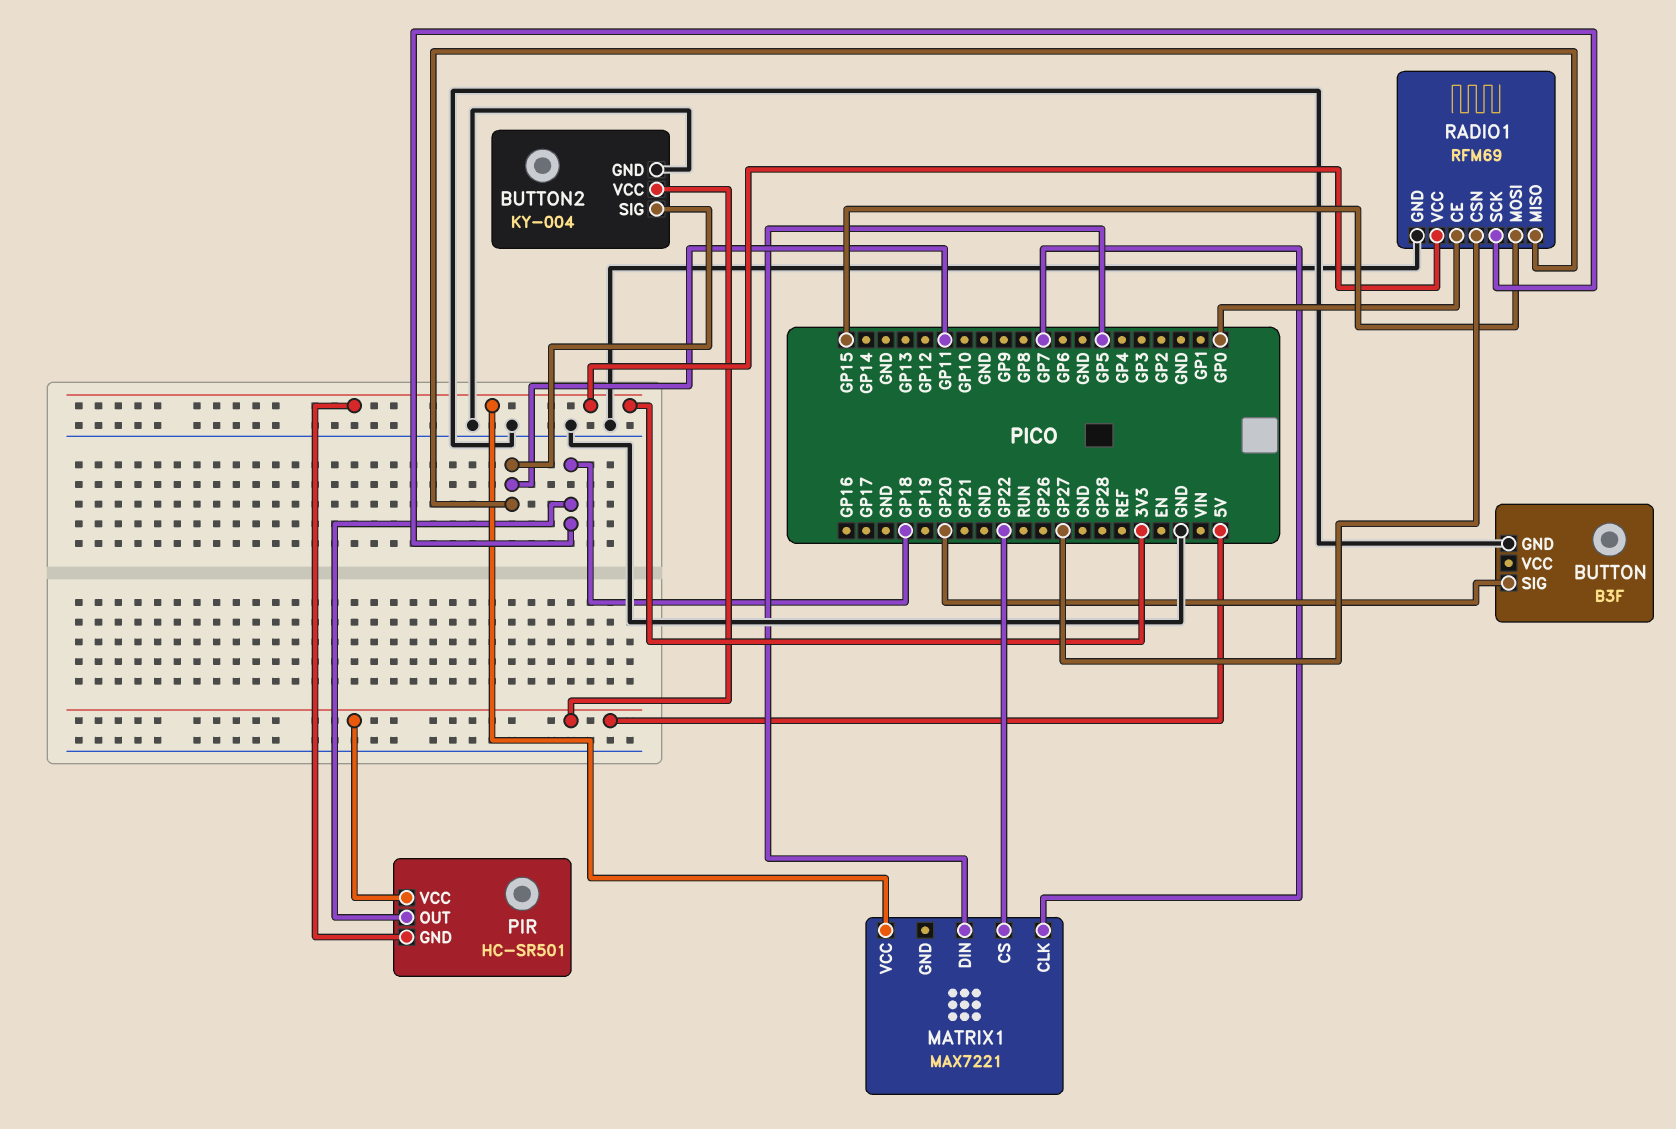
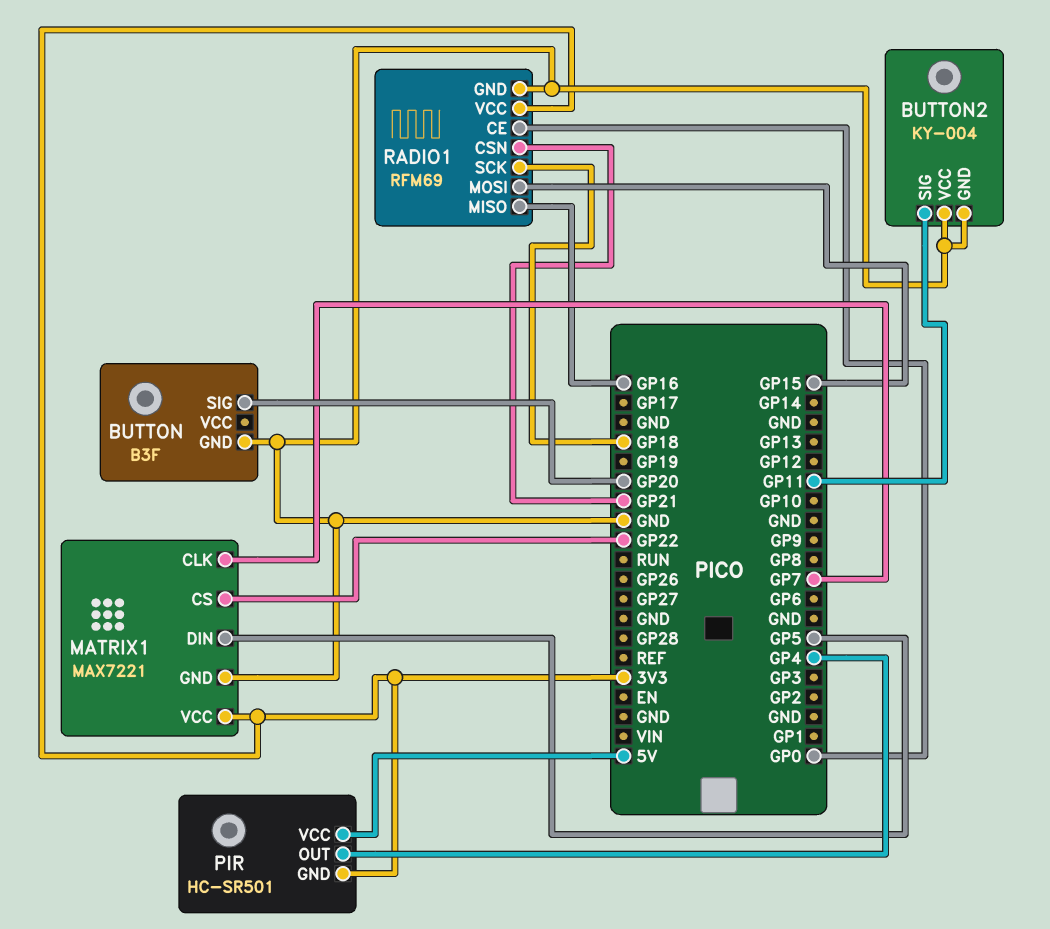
BUTTON2 pin VCC: 5V -> GND
MATRIX1 pin GND: none -> GND
PIR pin OUT: GP18 -> GP4
RADIO1 pin CSN: GP27 -> GP21
RADIO1 pin MISO: GP11 -> GP16

